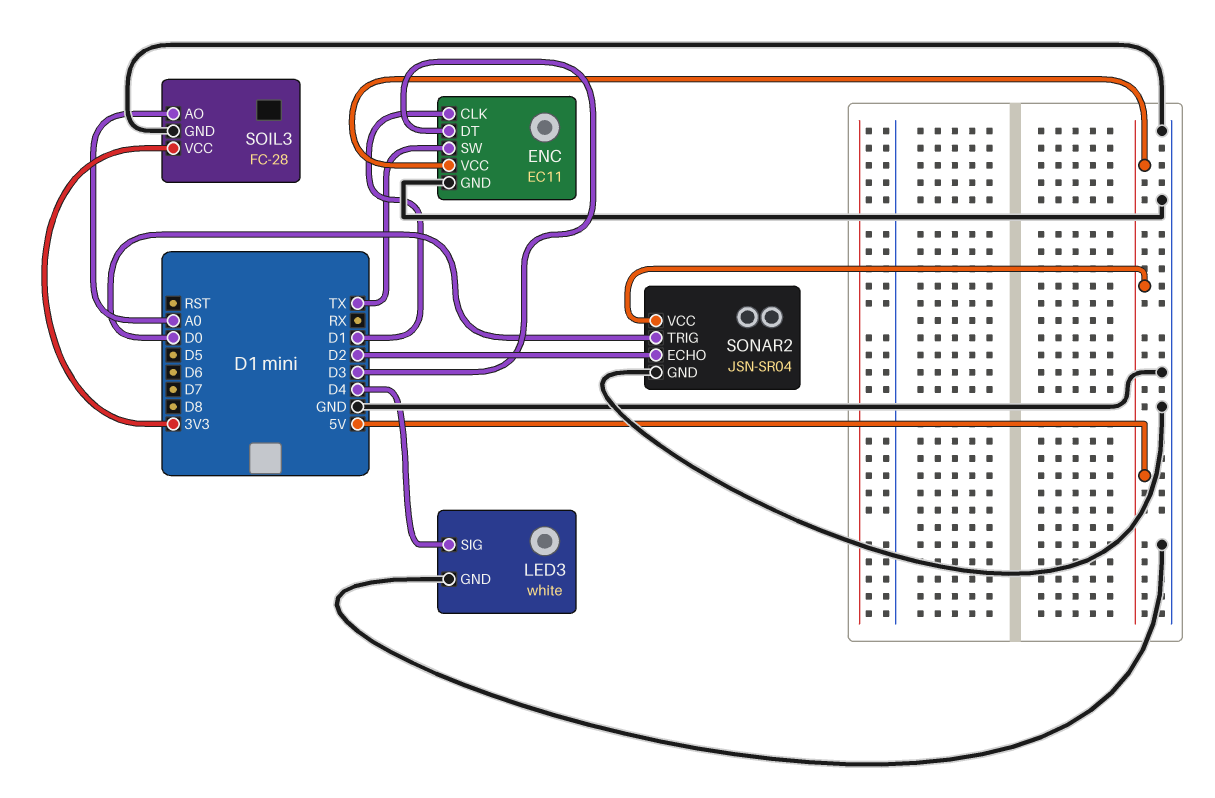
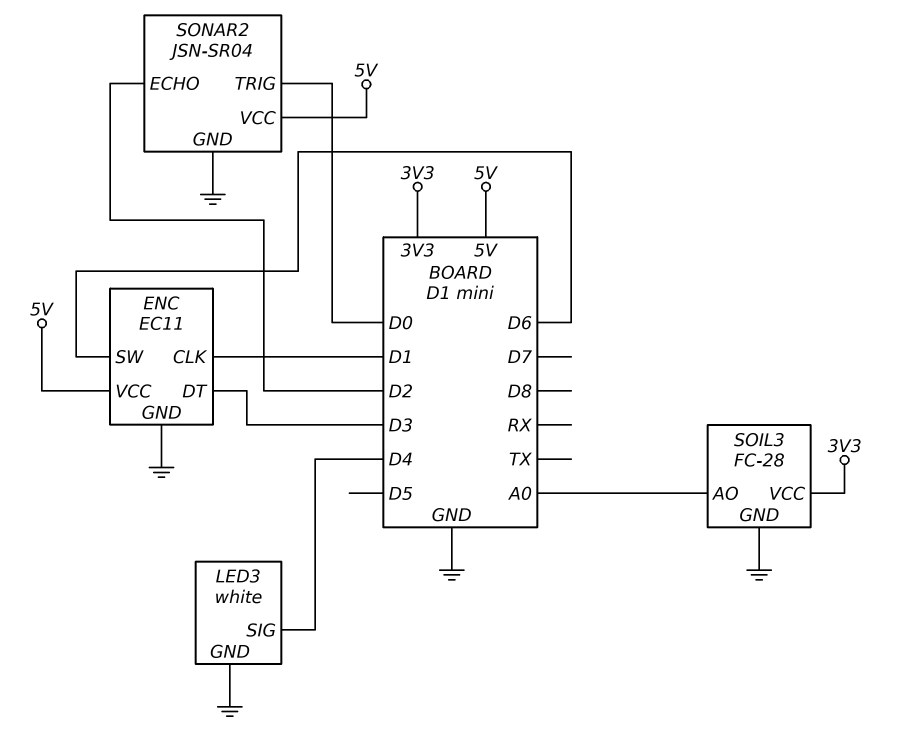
ENC pin SW: TX -> D6

